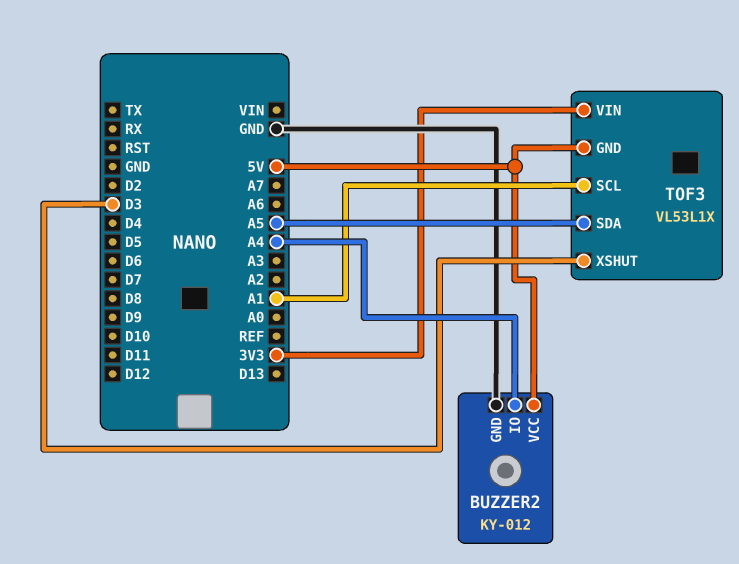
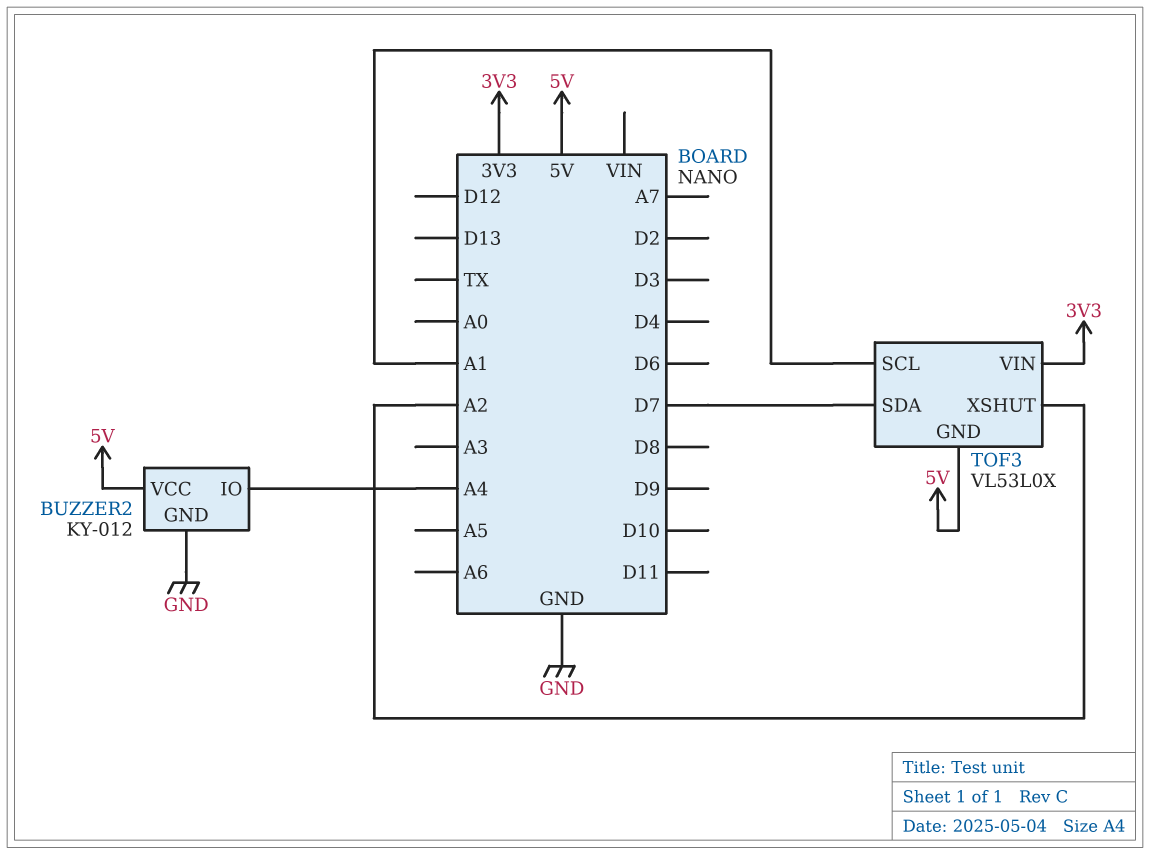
TOF3: VL53L1X -> VL53L0X
TOF3 pin SDA: A5 -> D7
TOF3 pin XSHUT: D3 -> A2

